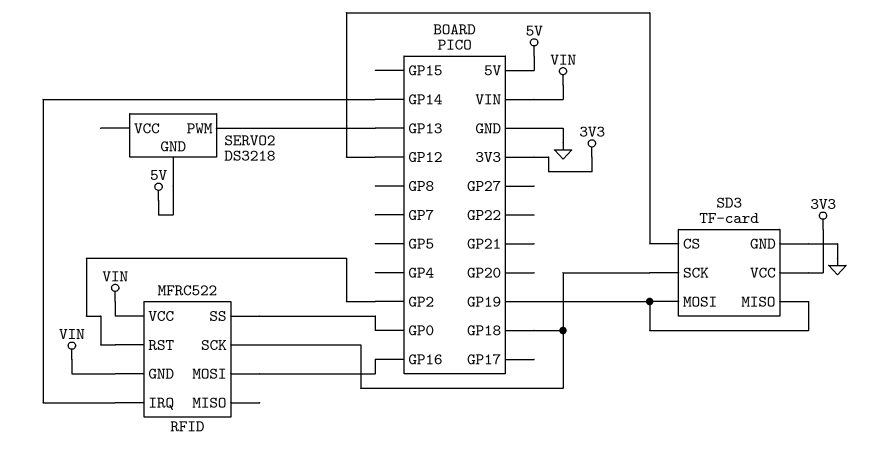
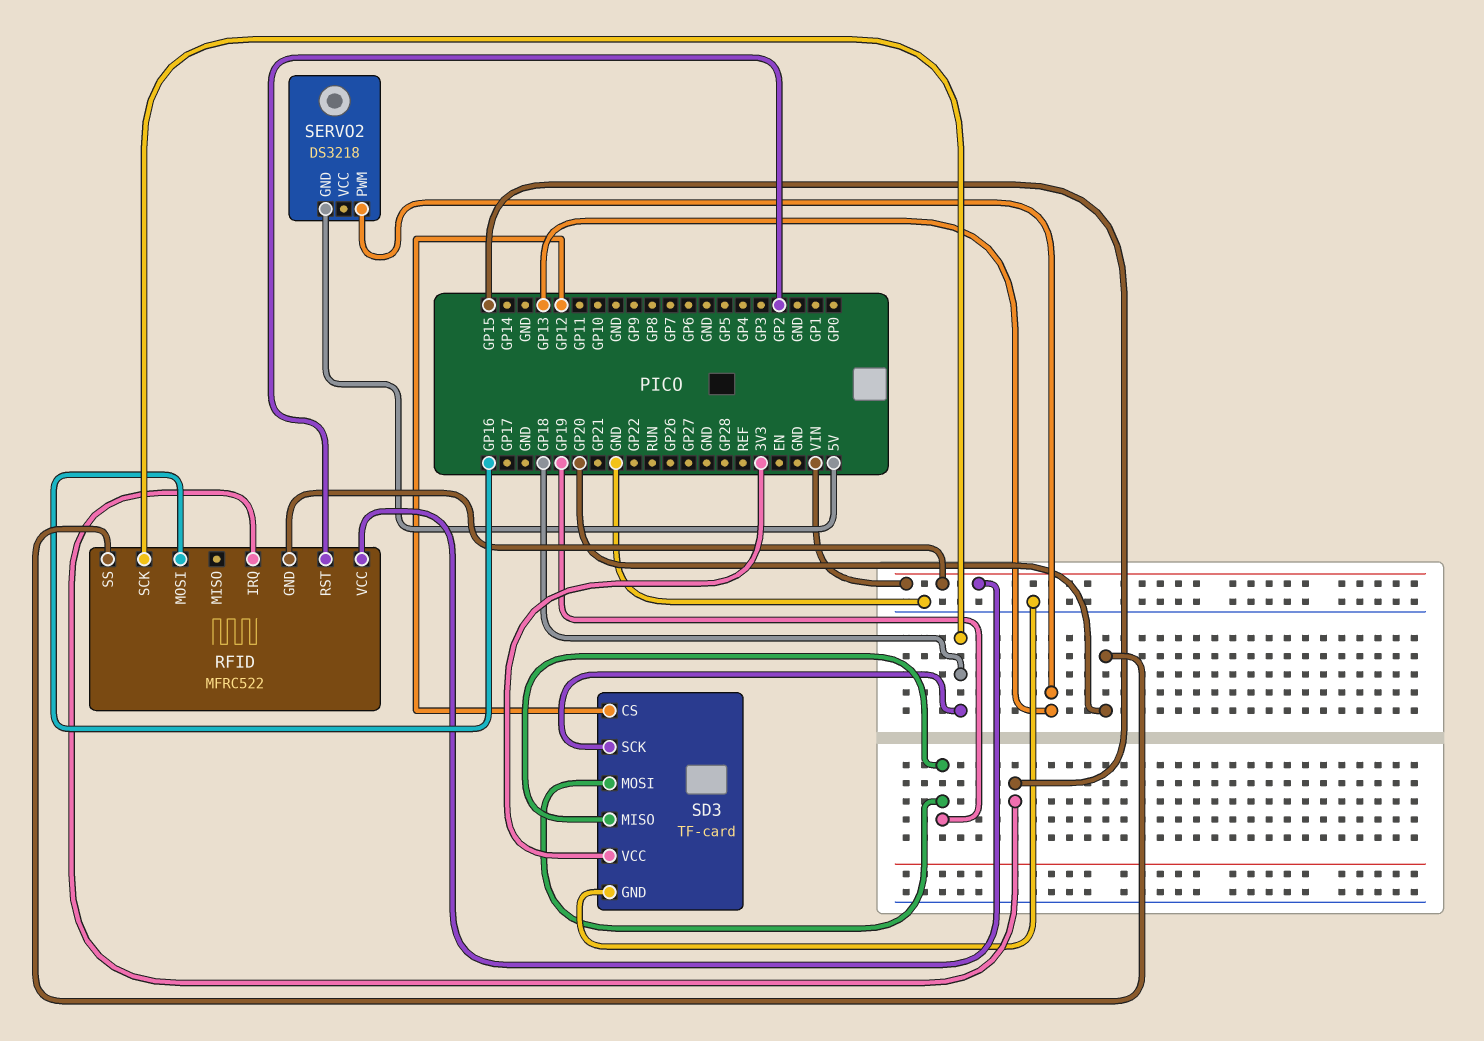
RFID pin IRQ: GP14 -> GP15
RFID pin SS: GP0 -> GP20

